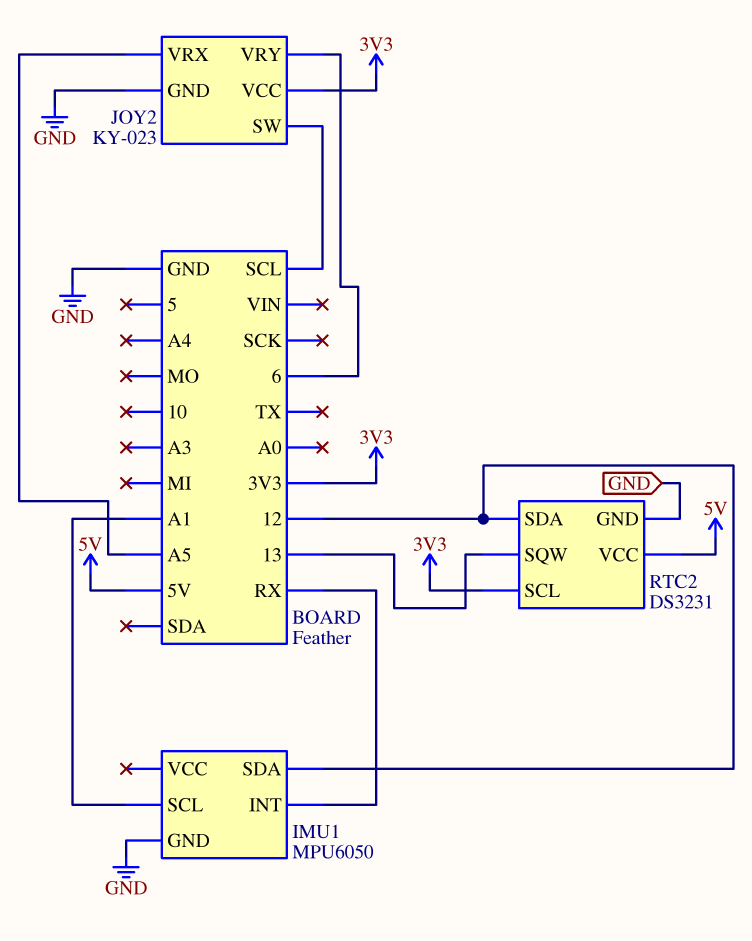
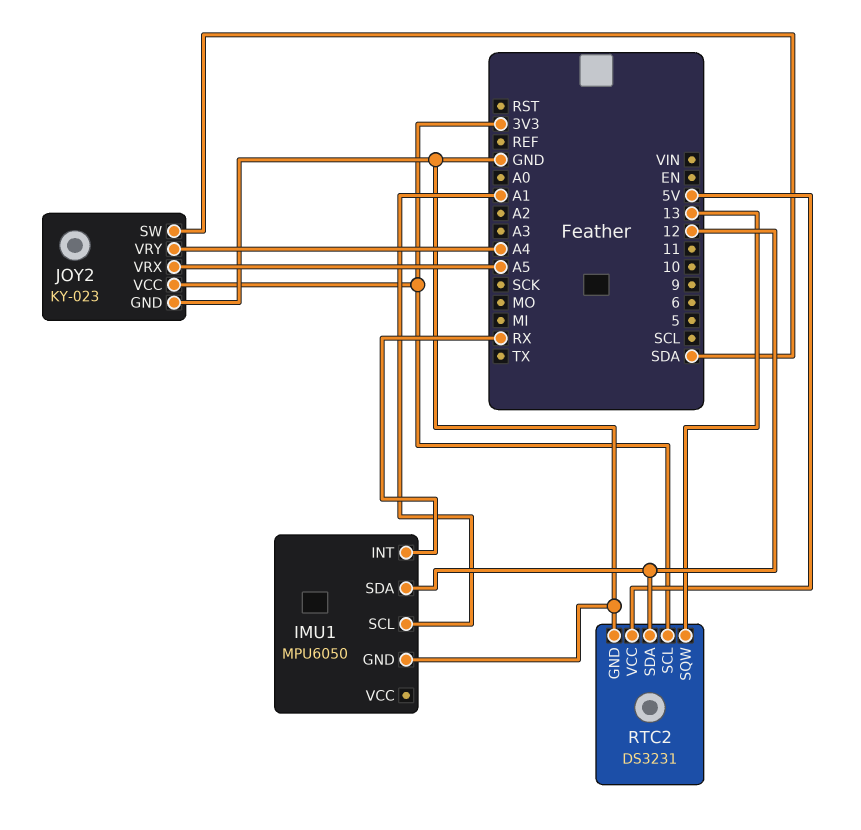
JOY2 pin SW: SCL -> SDA
JOY2 pin VRY: 6 -> A4

